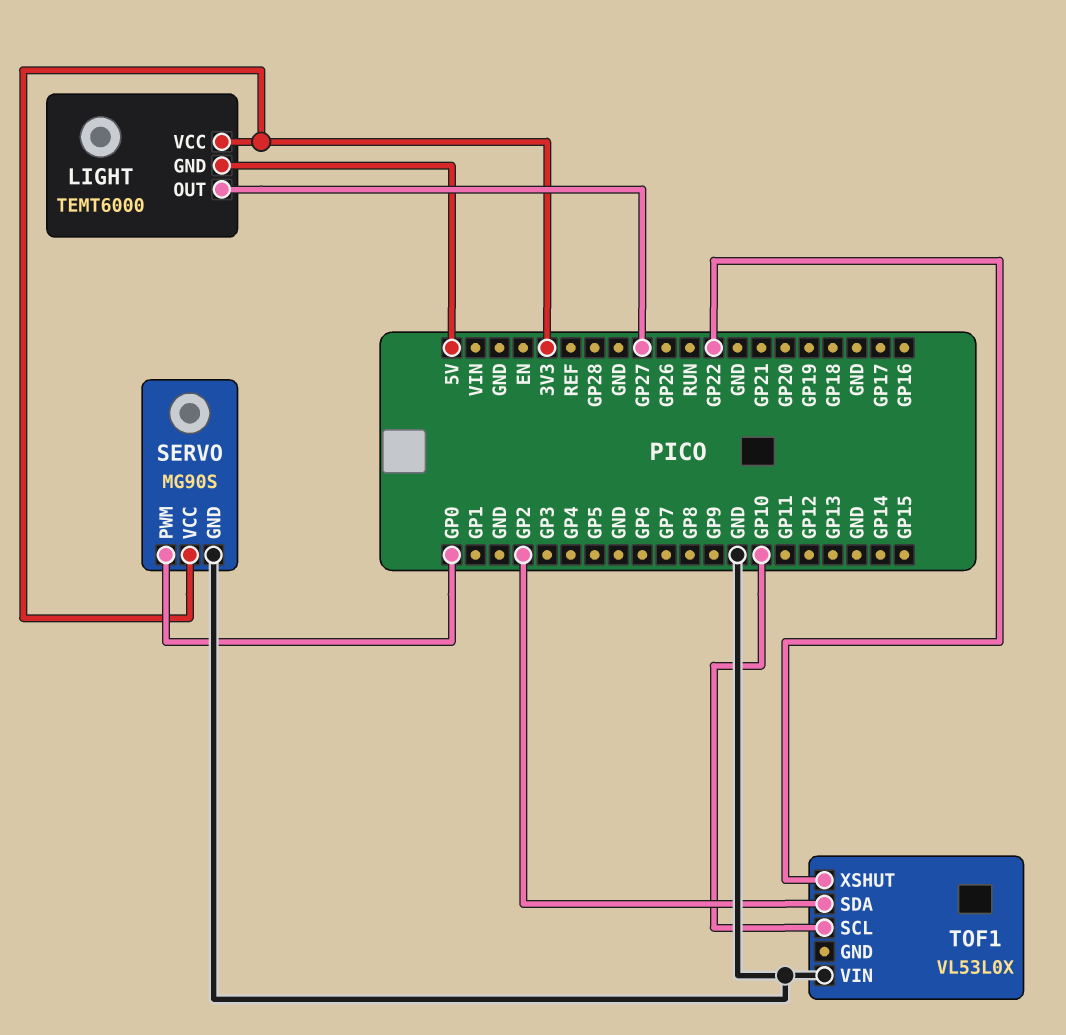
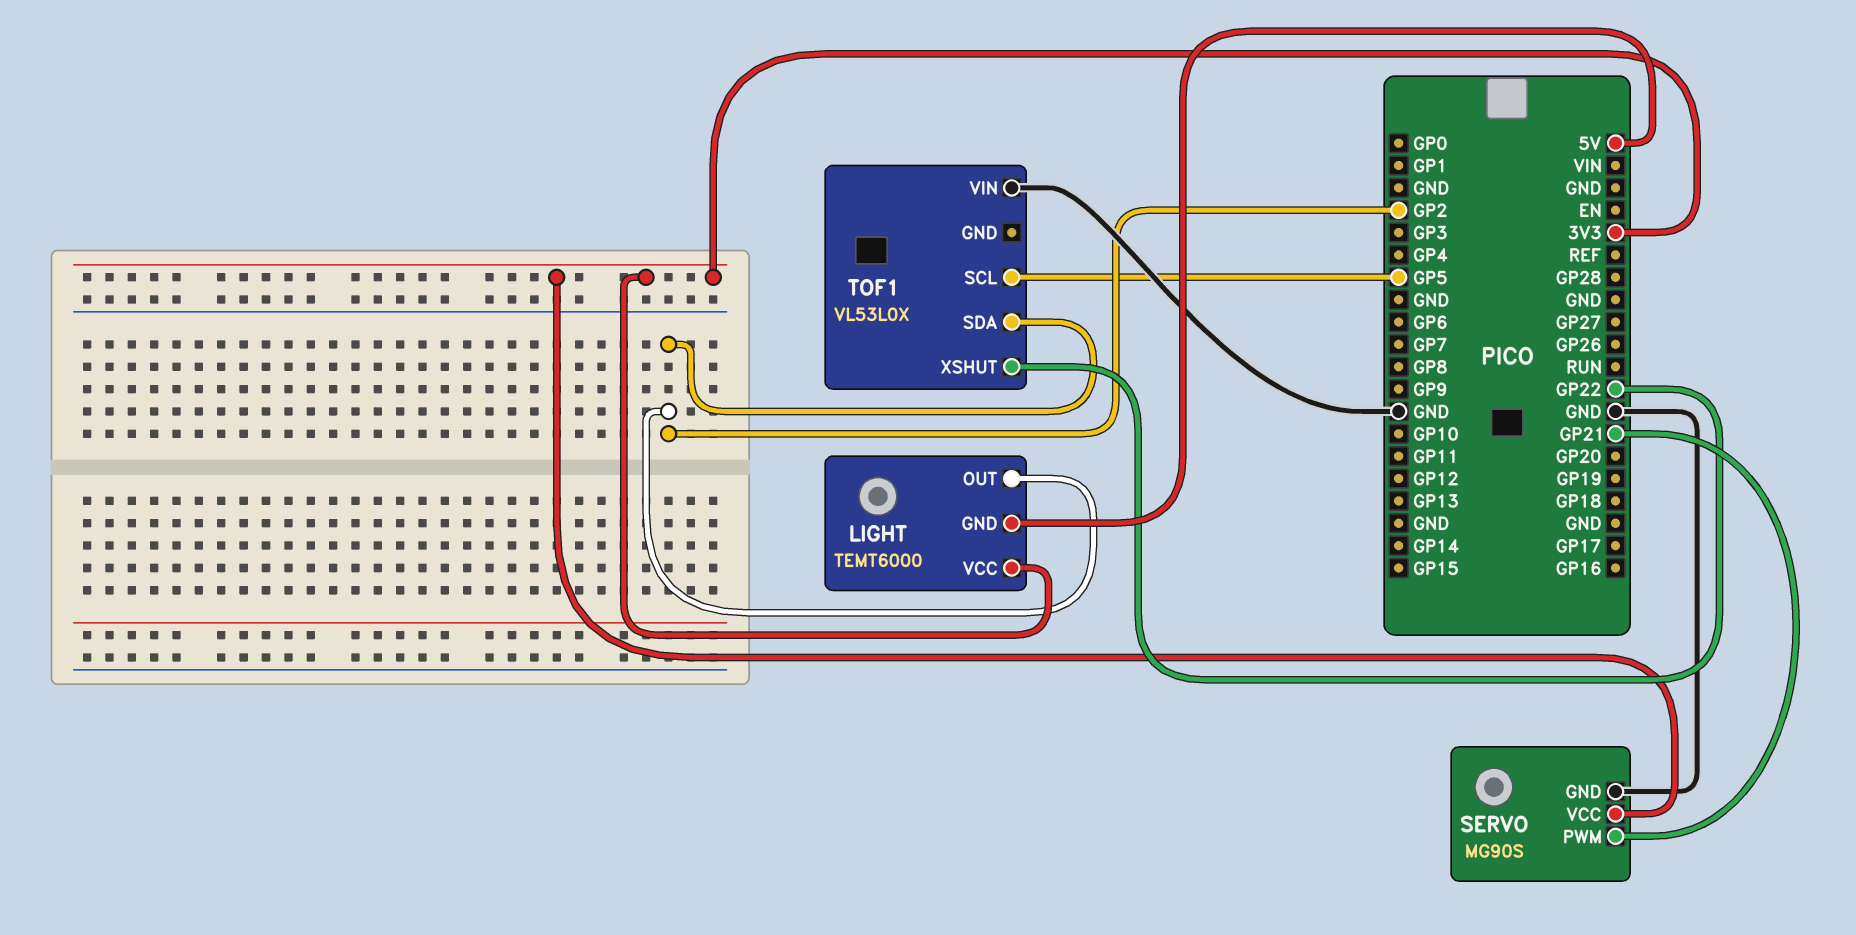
LIGHT pin OUT: GP27 -> GP2
SERVO pin PWM: GP0 -> GP21
TOF1 pin SCL: GP10 -> GP5

